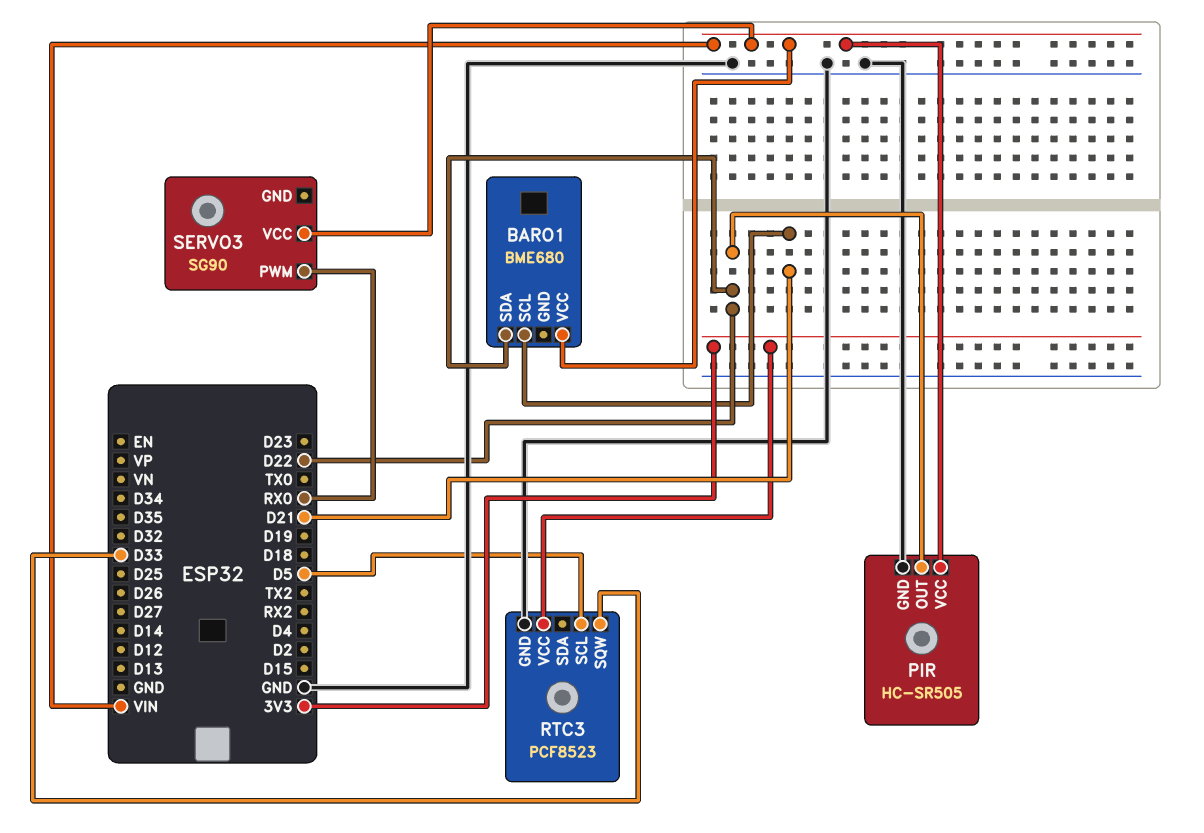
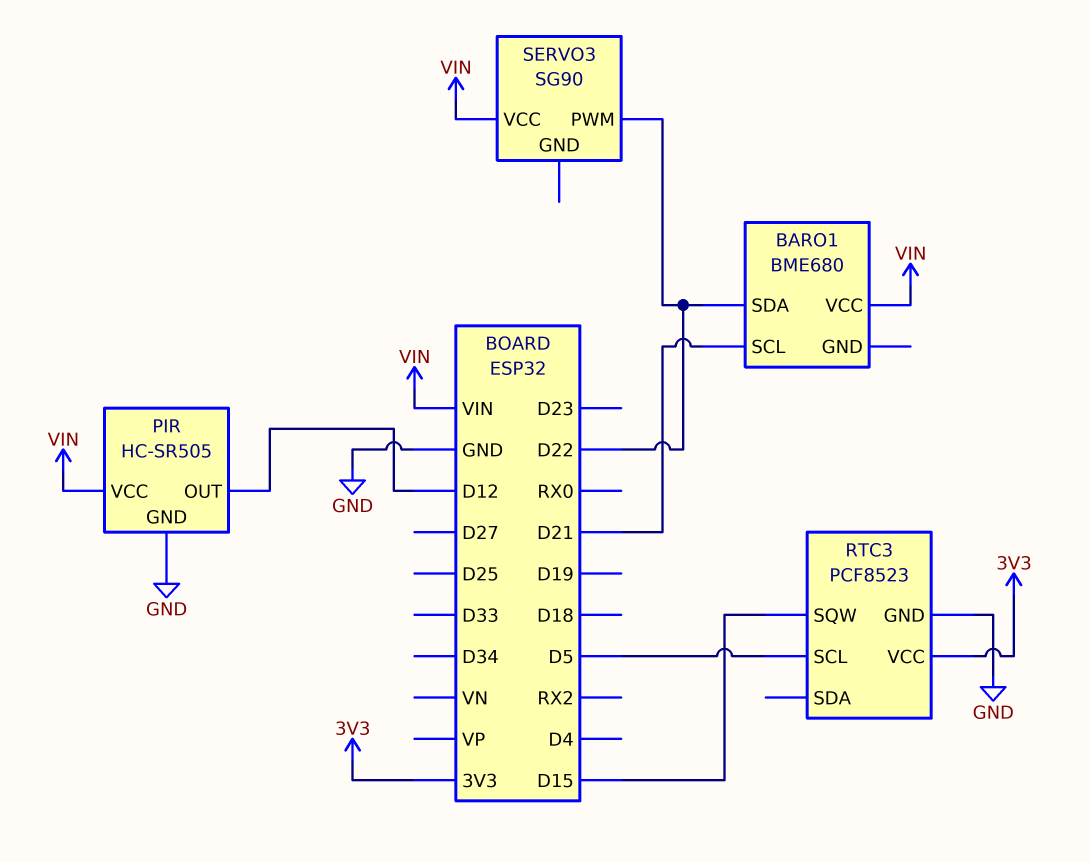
PIR pin OUT: D22 -> D12
RTC3 pin SQW: D33 -> D15
SERVO3 pin PWM: RX0 -> D22

